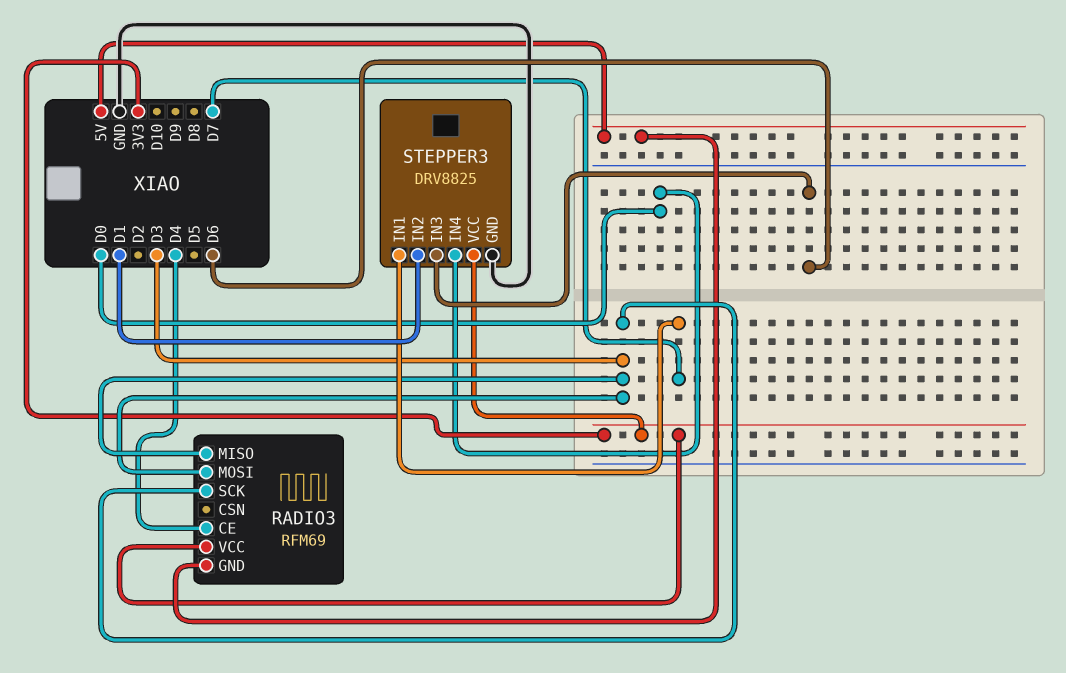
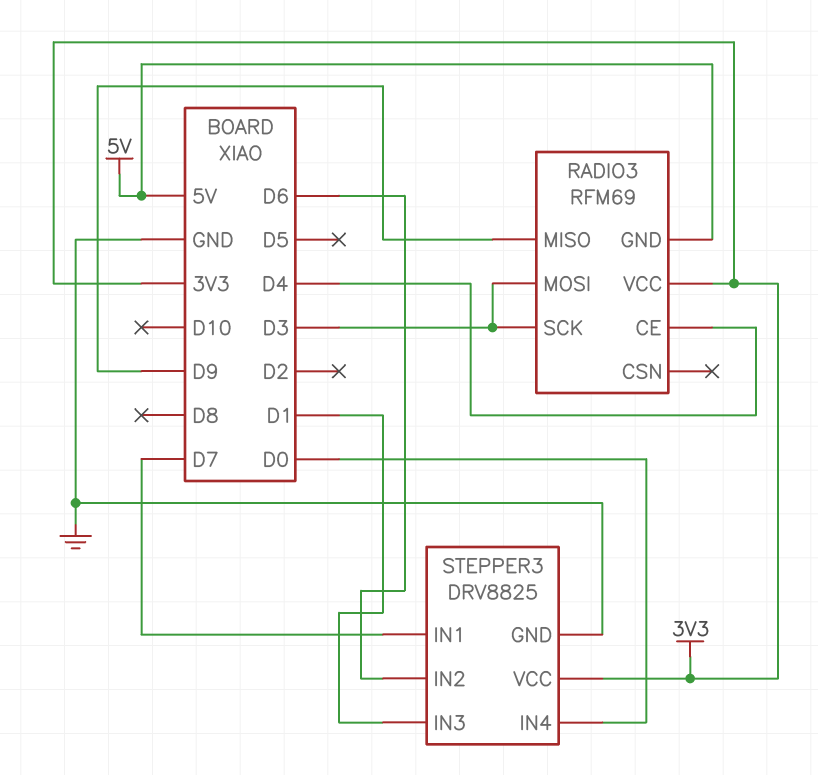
RADIO3 pin MISO: D3 -> D9
STEPPER3 pin IN2: D1 -> D6
STEPPER3 pin IN3: D6 -> D1

